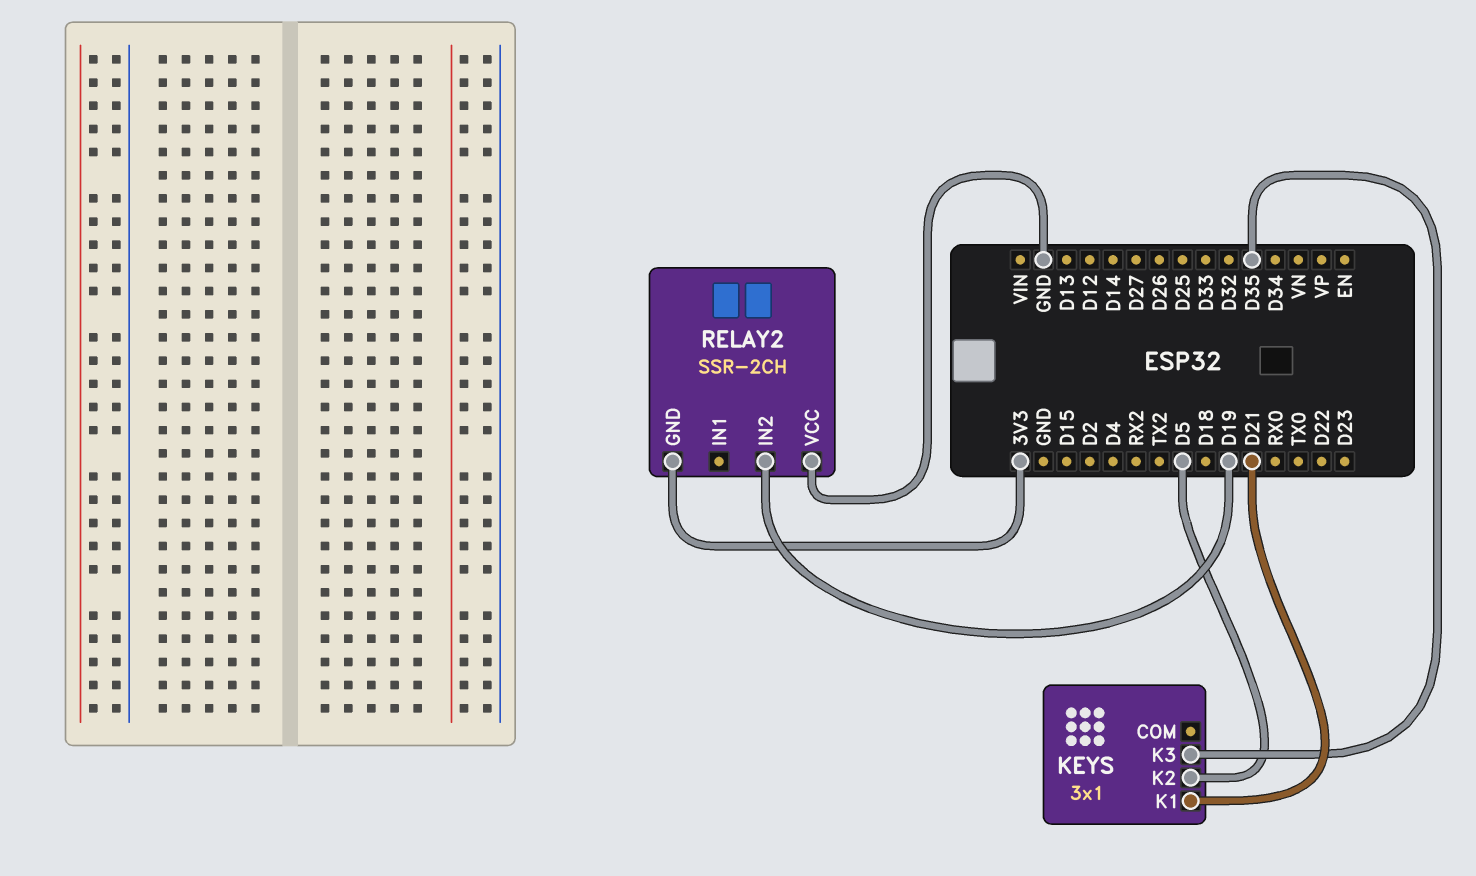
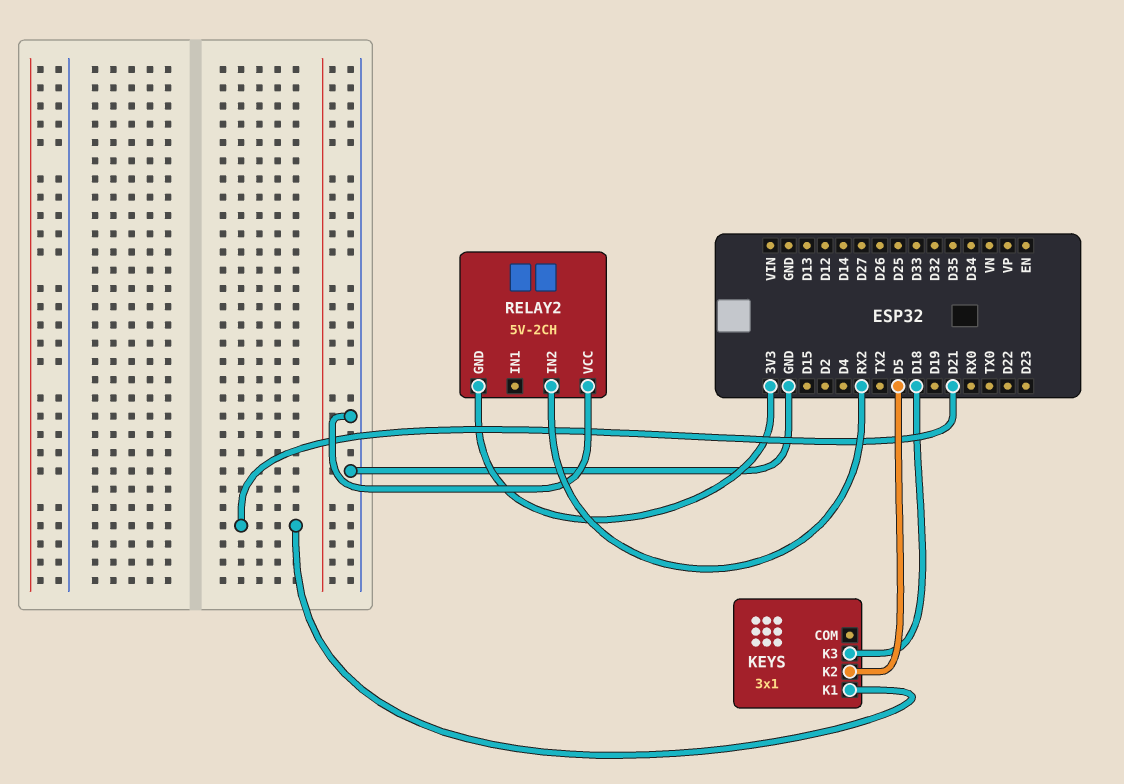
KEYS pin K3: D35 -> D18
RELAY2: SSR-2CH -> 5V-2CH
RELAY2 pin IN2: D19 -> RX2

